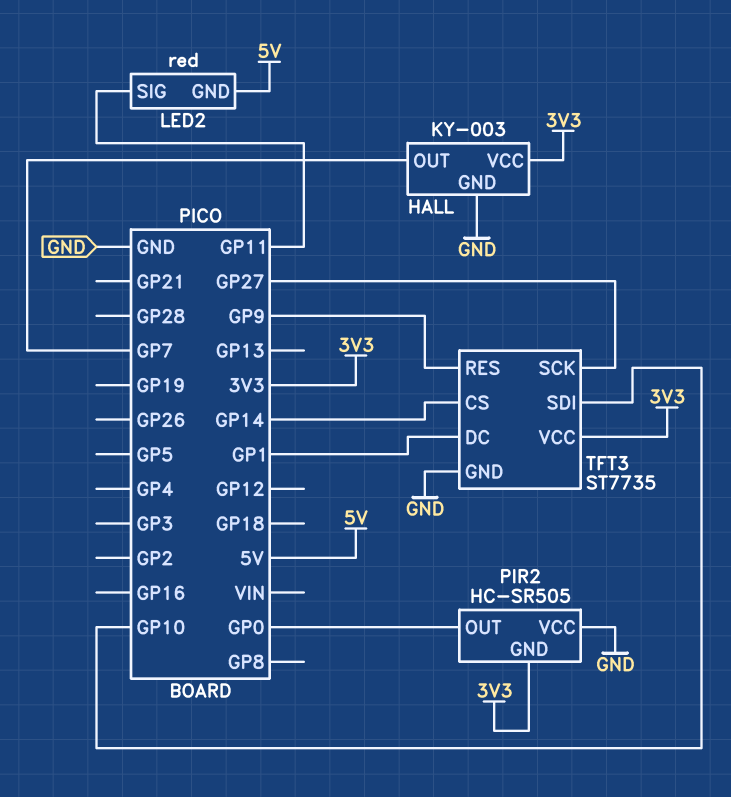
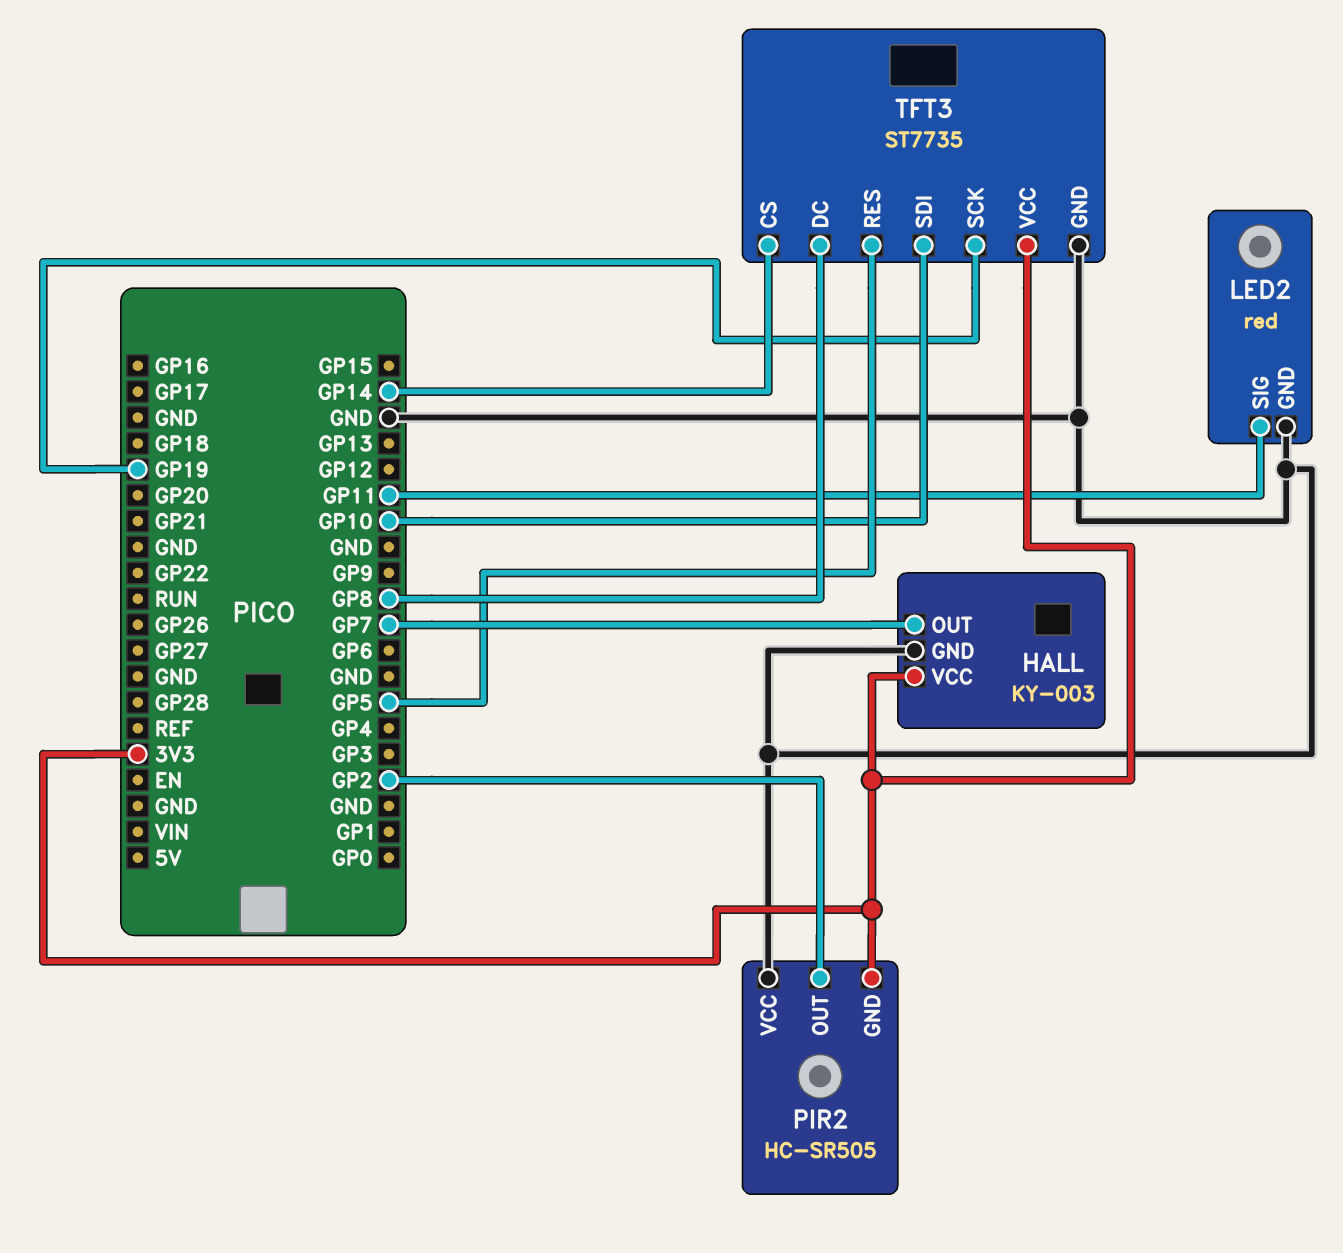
LED2 pin GND: 5V -> GND
PIR2 pin OUT: GP0 -> GP2
TFT3 pin DC: GP1 -> GP8
TFT3 pin RES: GP9 -> GP5
TFT3 pin SCK: GP27 -> GP19

